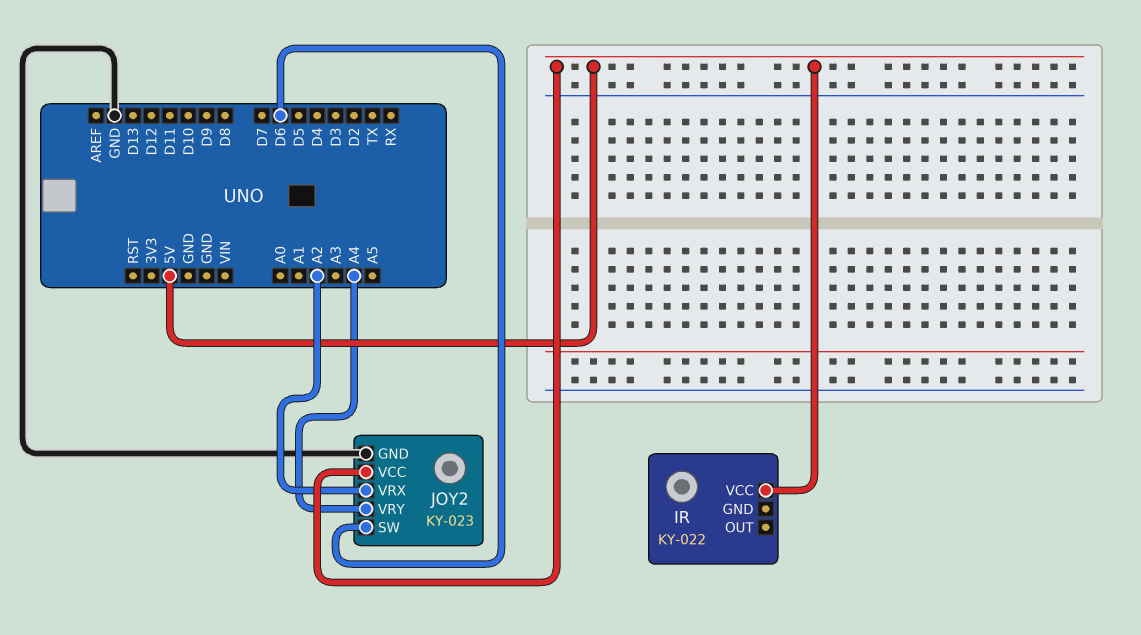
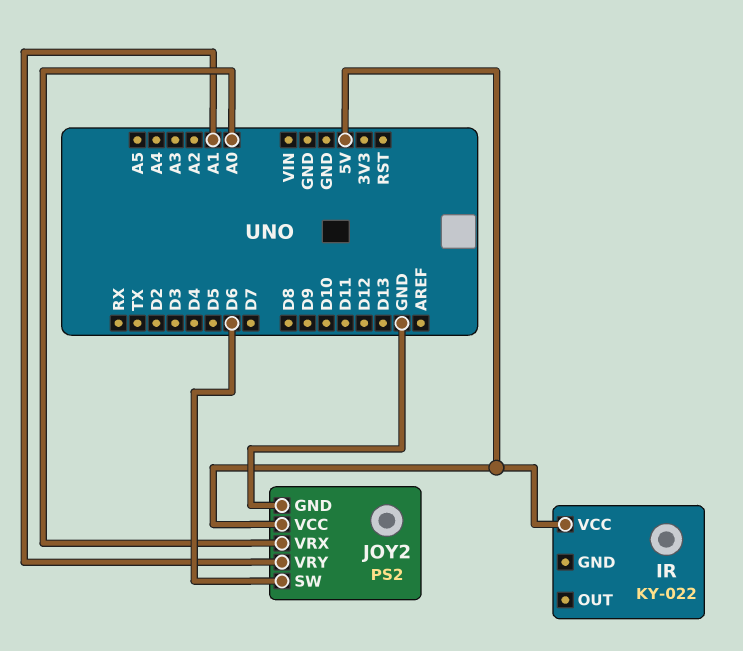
JOY2: KY-023 -> PS2
JOY2 pin VRX: A2 -> A0
JOY2 pin VRY: A4 -> A1

